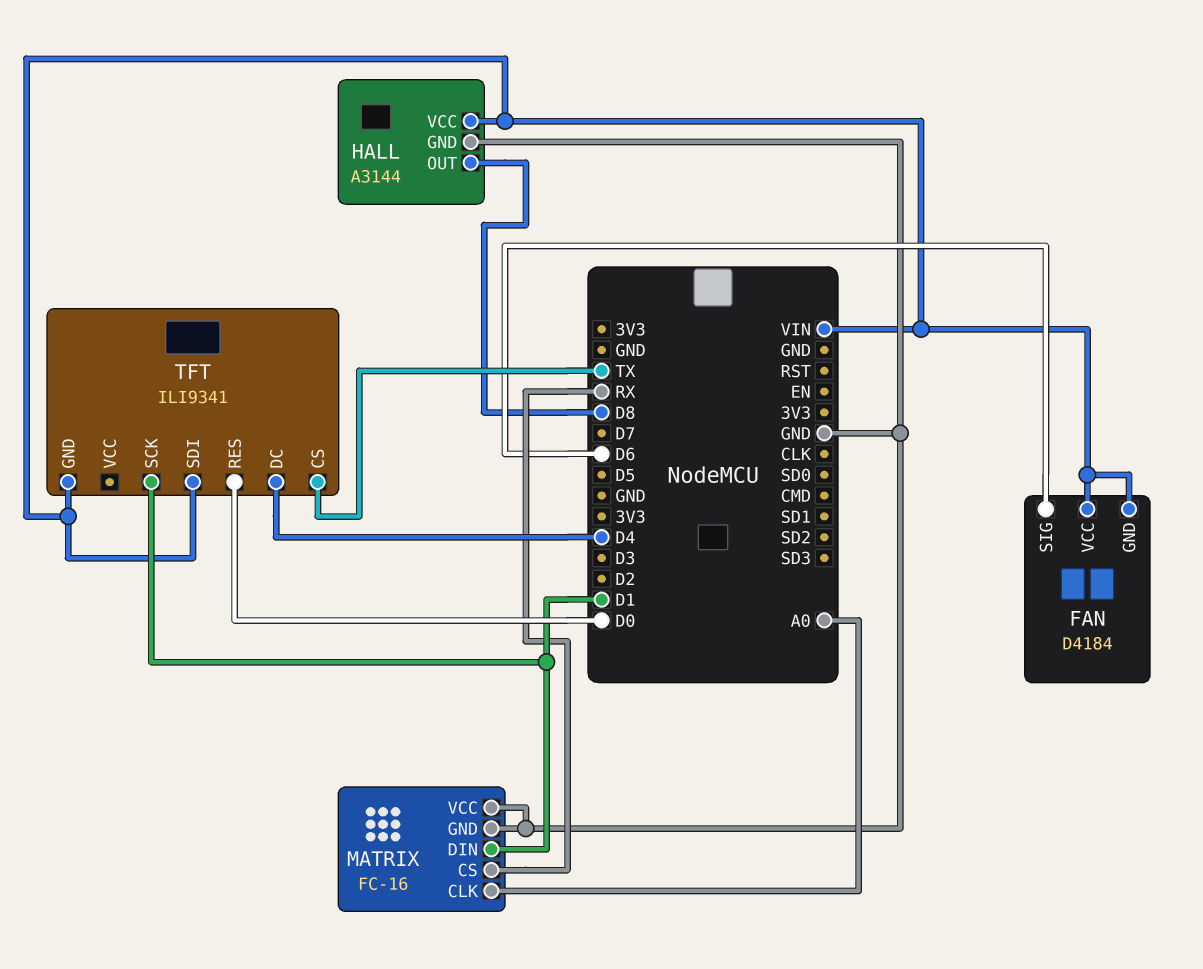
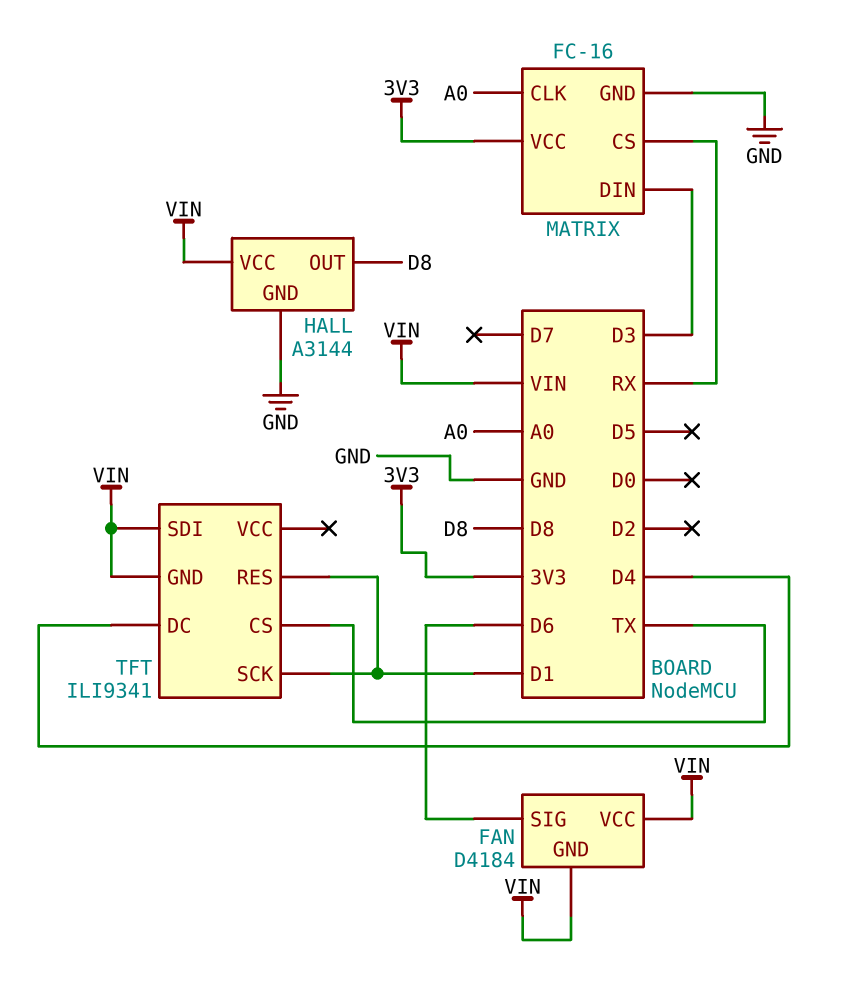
MATRIX pin DIN: D1 -> D3
MATRIX pin VCC: GND -> 3V3
TFT pin RES: D0 -> D1

